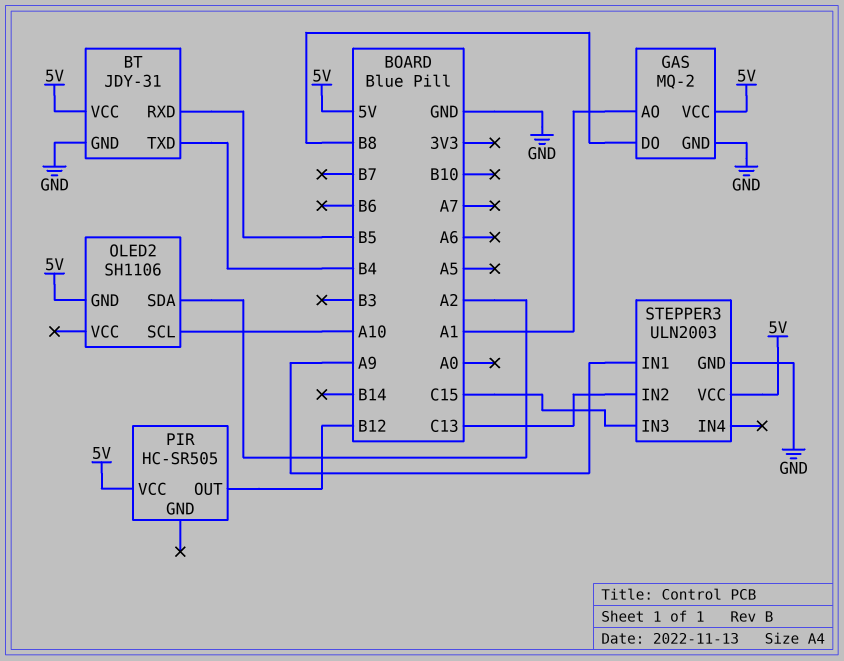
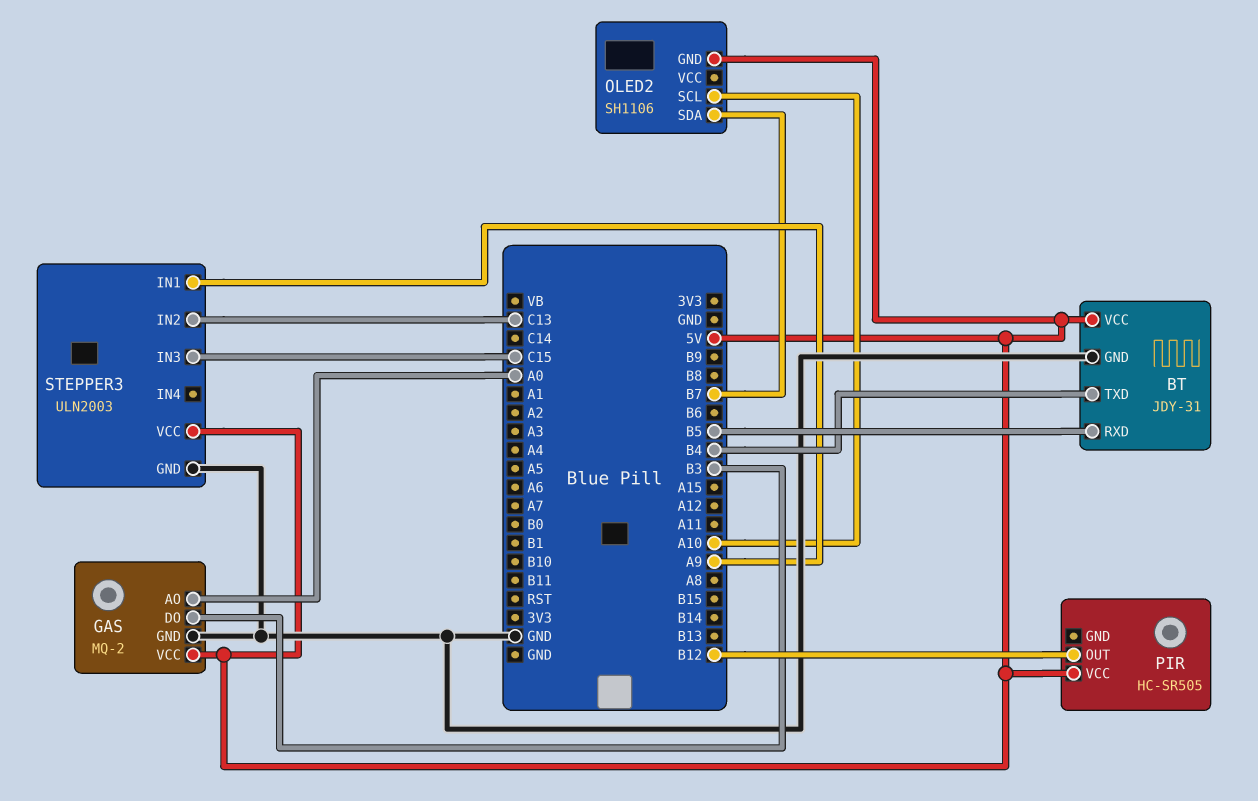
GAS pin AO: A1 -> A0
GAS pin DO: B8 -> B3
OLED2 pin SDA: A2 -> B7

